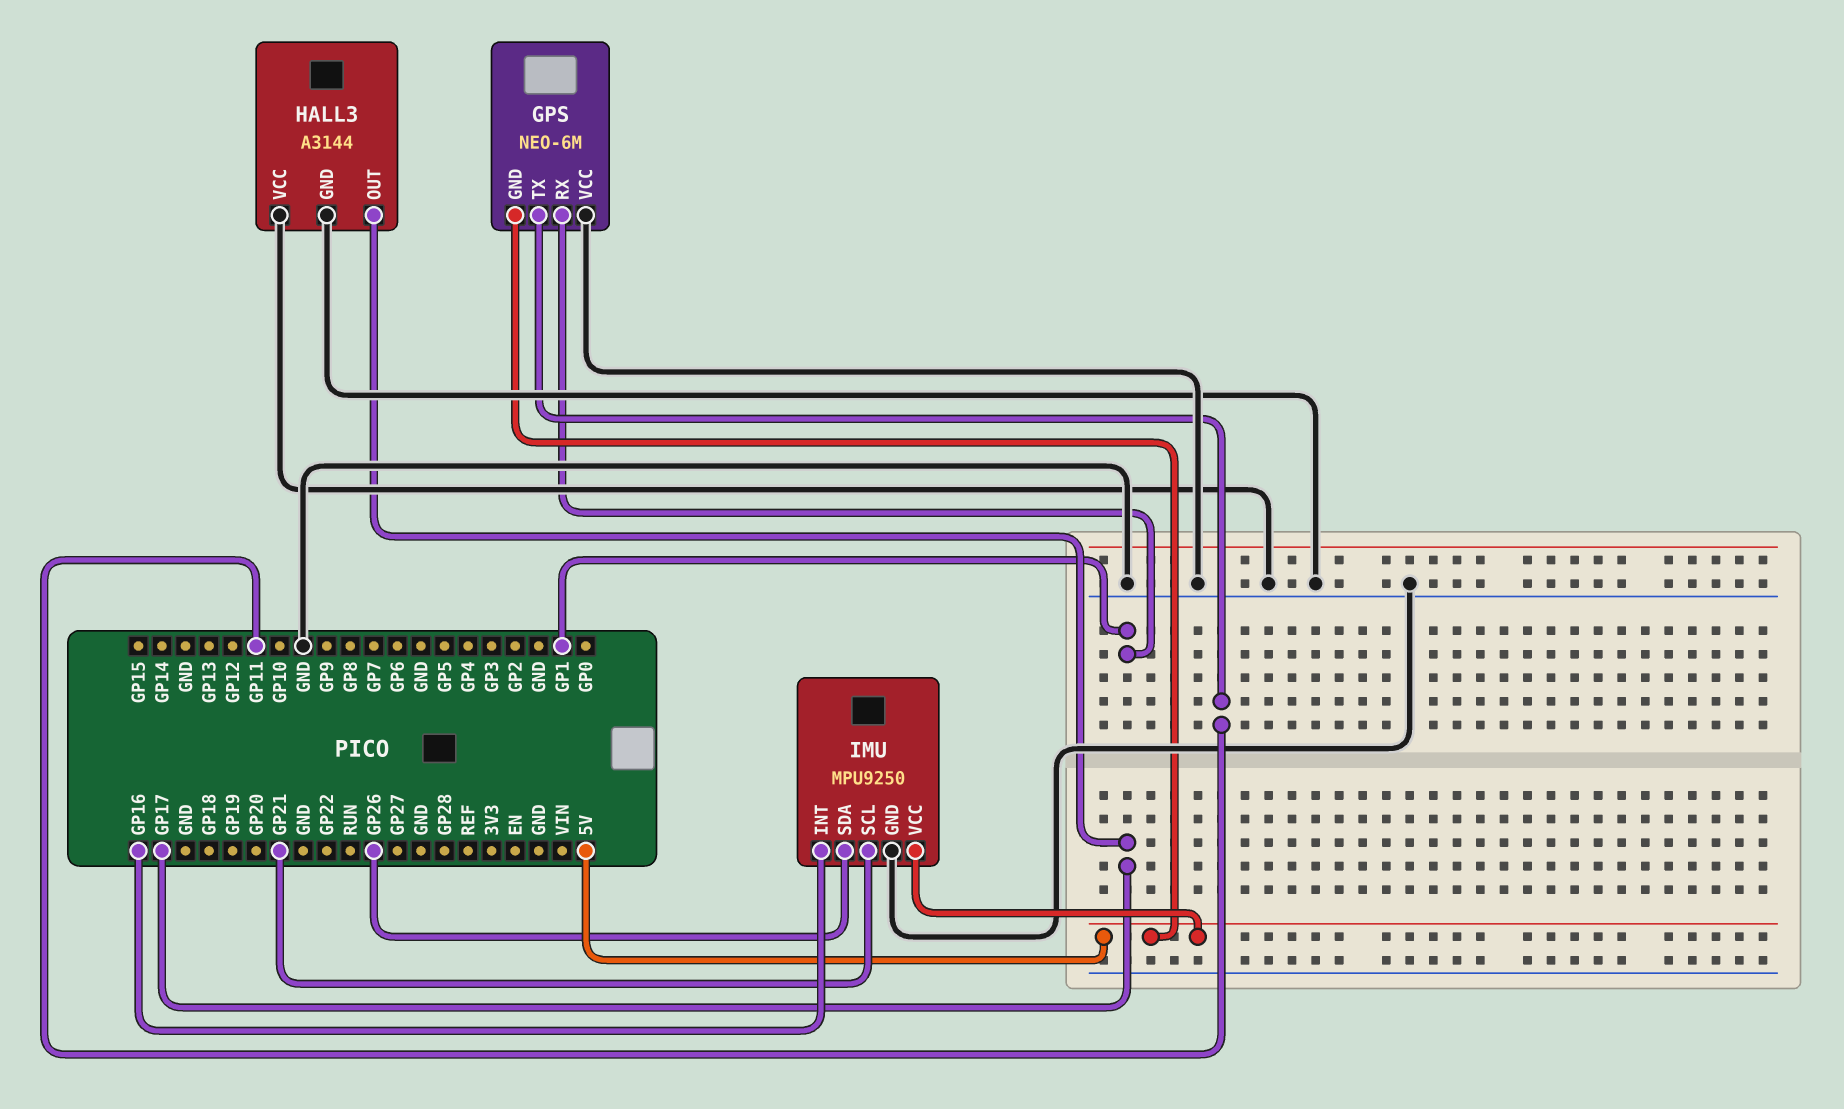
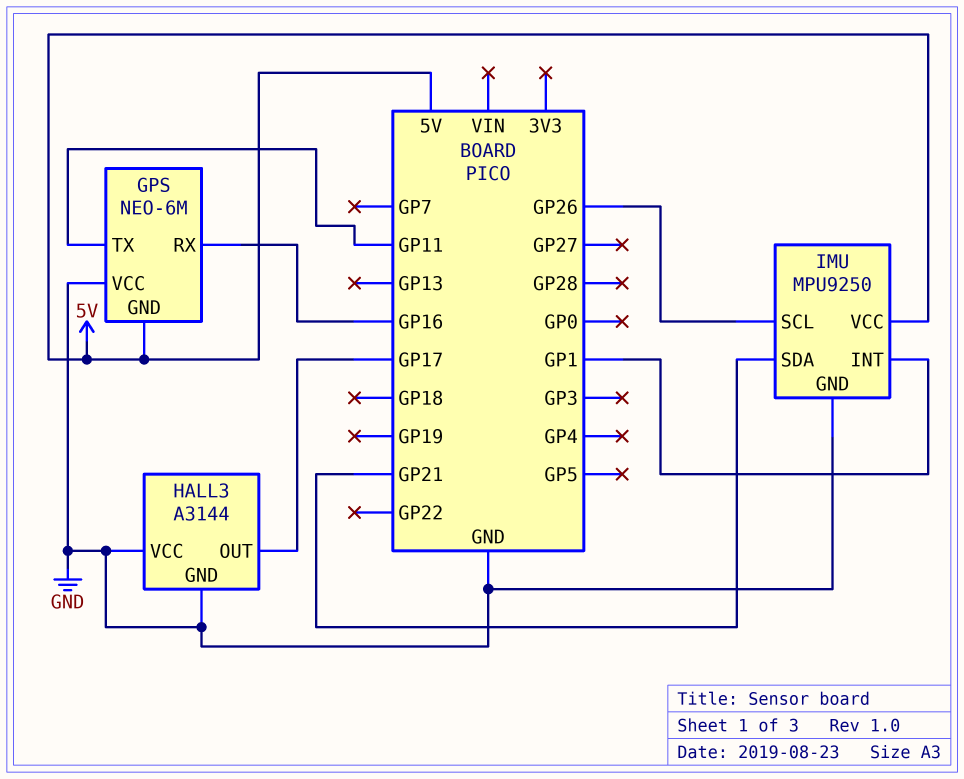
GPS pin RX: GP1 -> GP16
IMU pin INT: GP16 -> GP1
IMU pin SCL: GP21 -> GP26
IMU pin SDA: GP26 -> GP21

